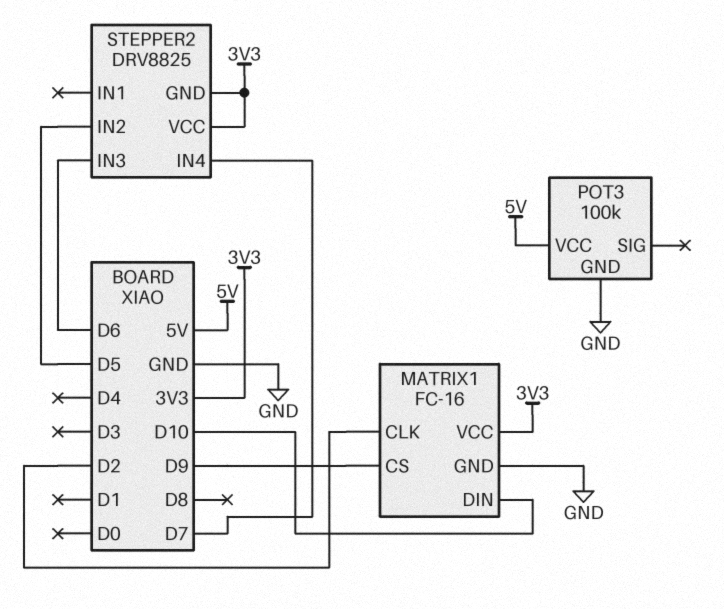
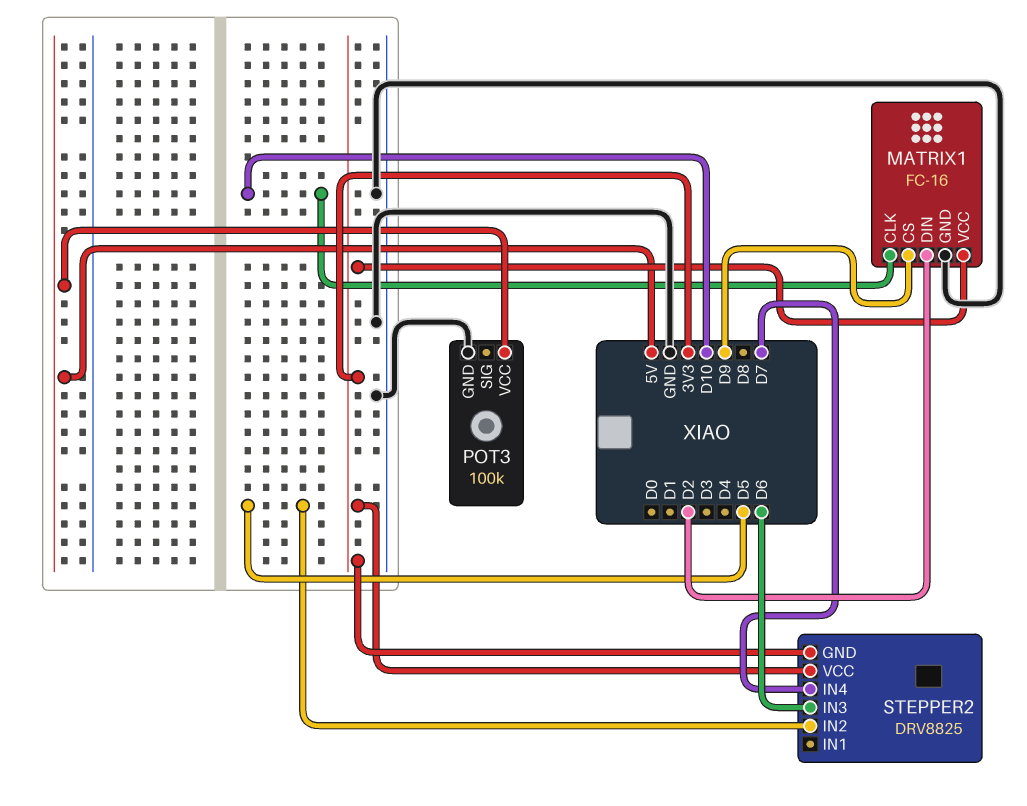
MATRIX1 pin CLK: D2 -> D10
MATRIX1 pin DIN: D10 -> D2

